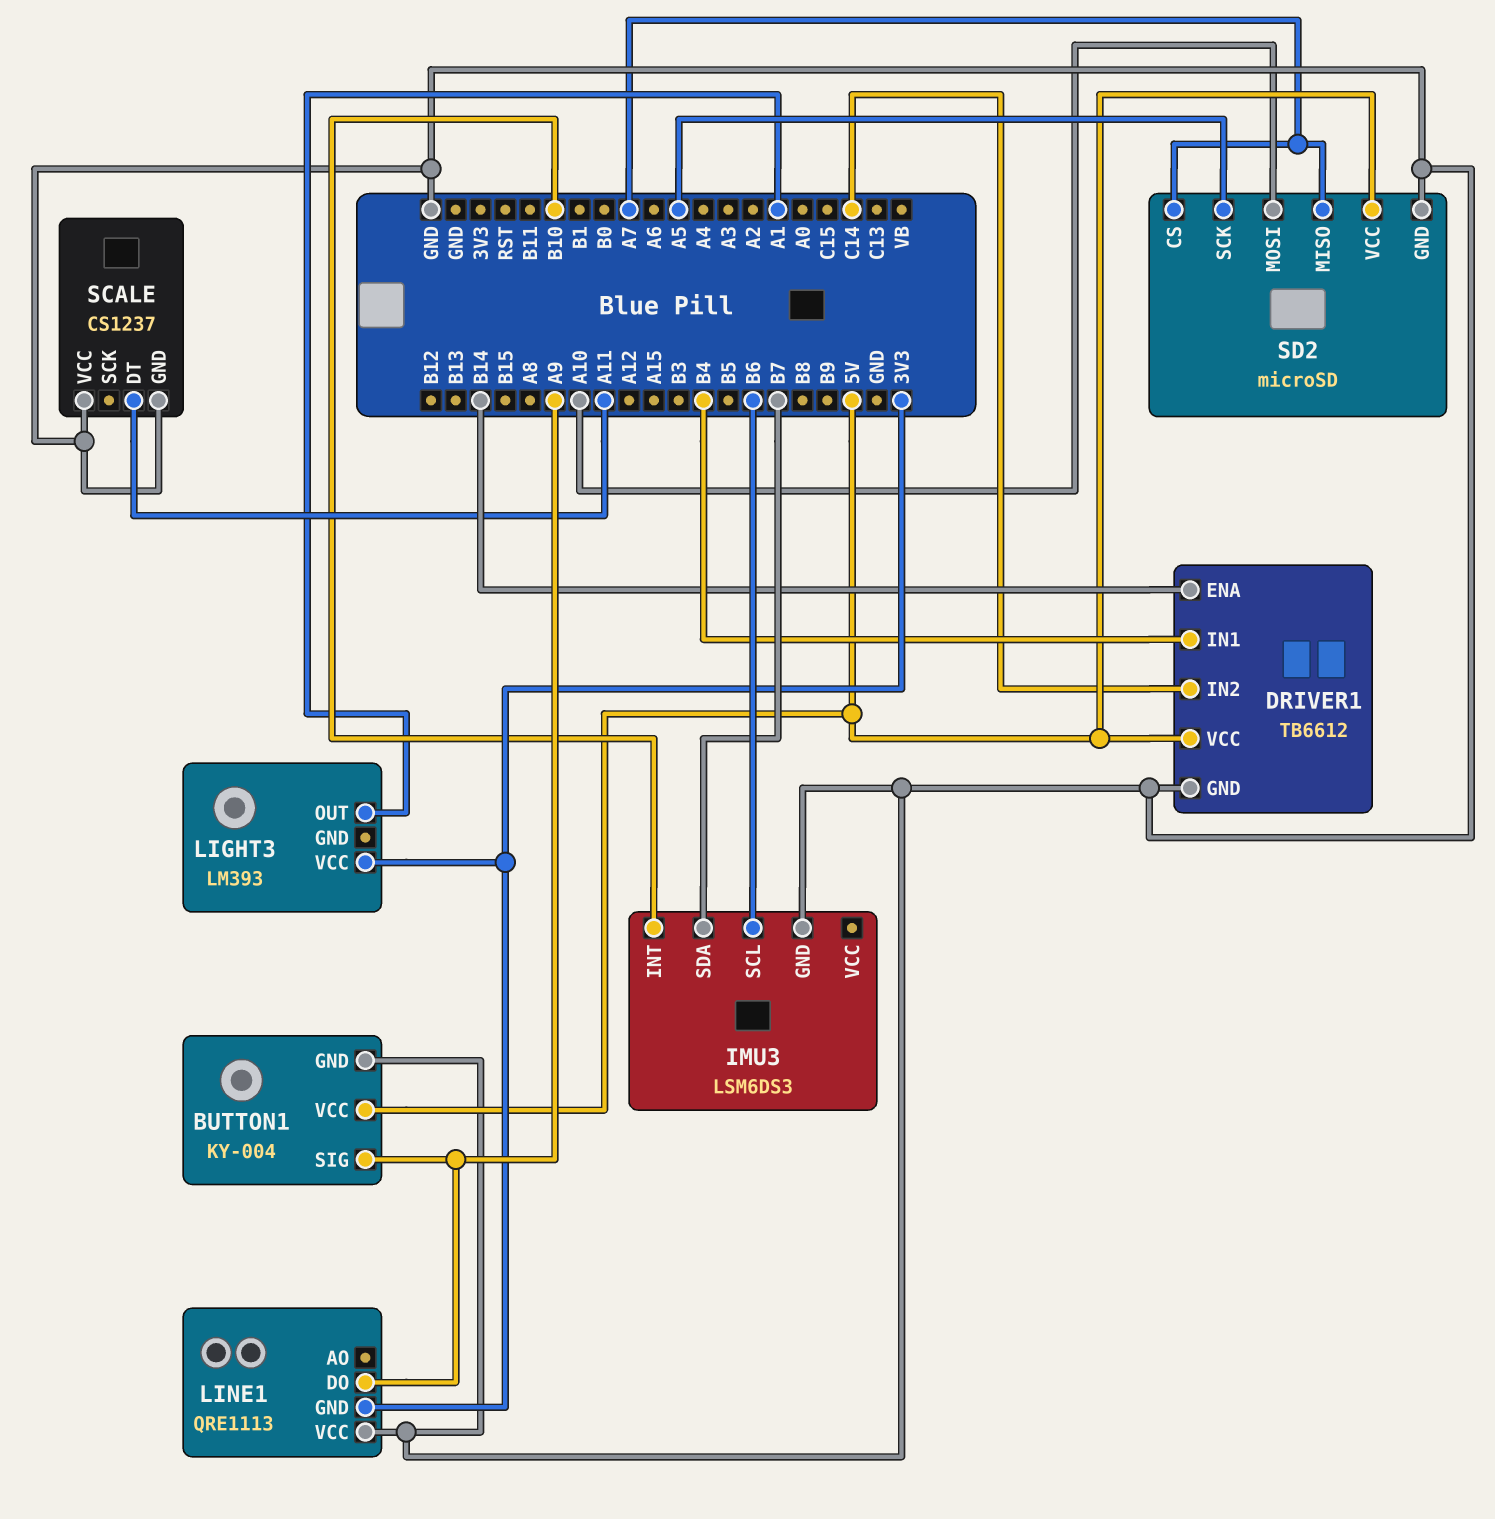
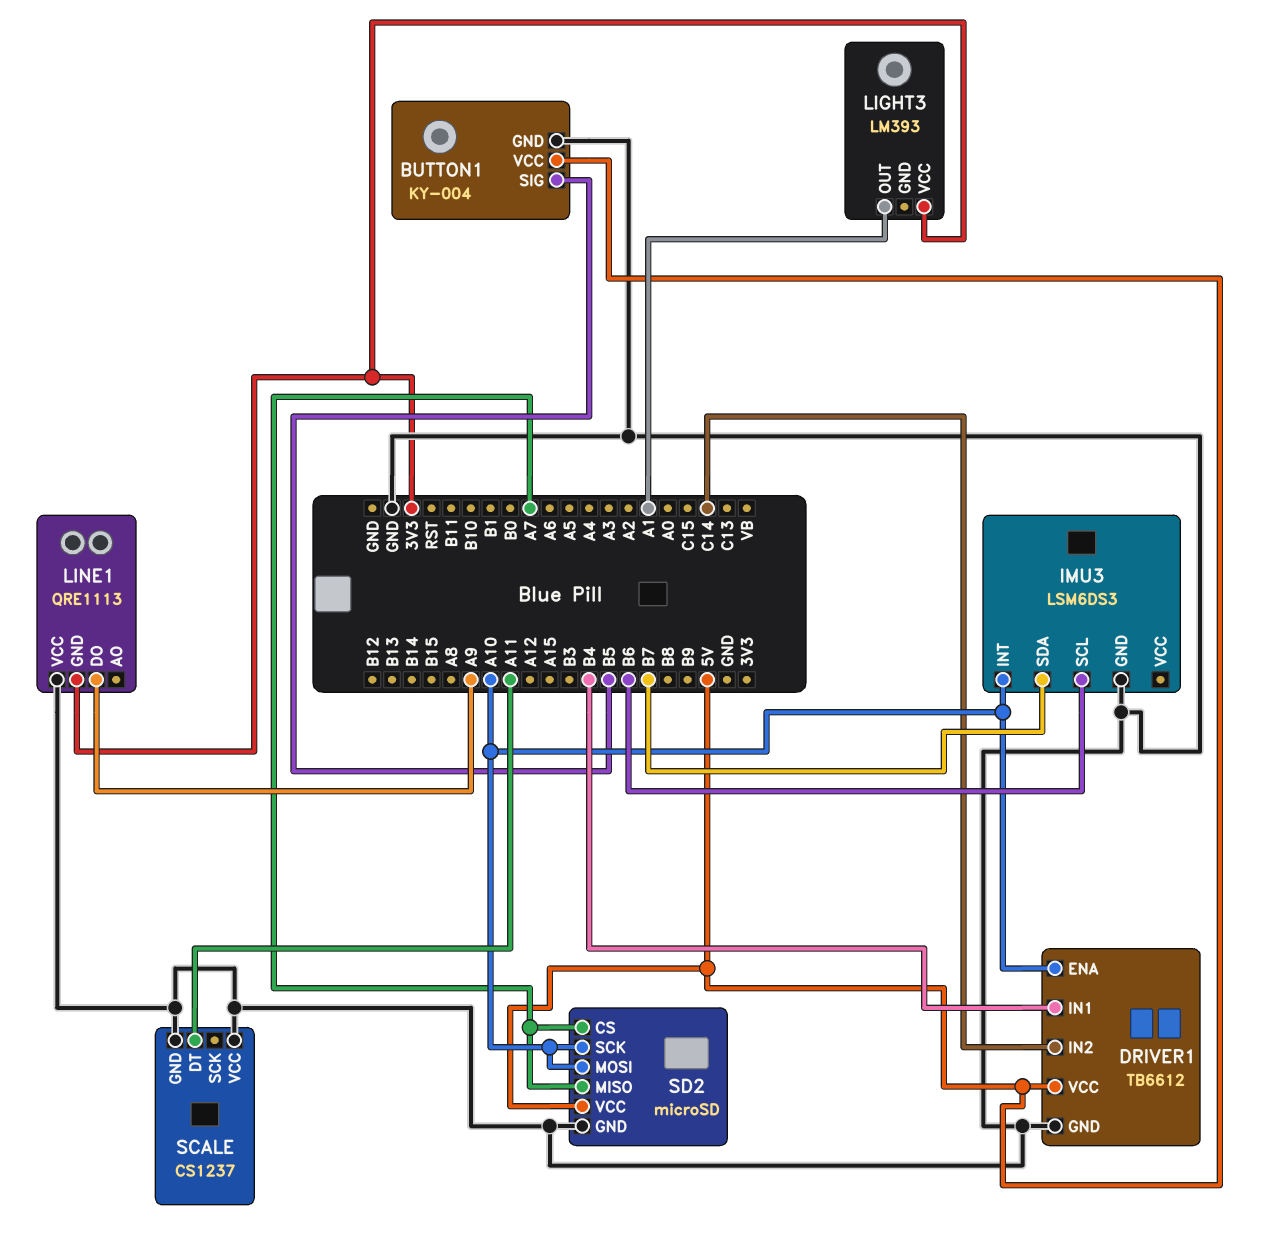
BUTTON1 pin SIG: A9 -> B5
DRIVER1 pin ENA: B14 -> A10
IMU3 pin INT: B10 -> A10
SD2 pin SCK: A5 -> A10

